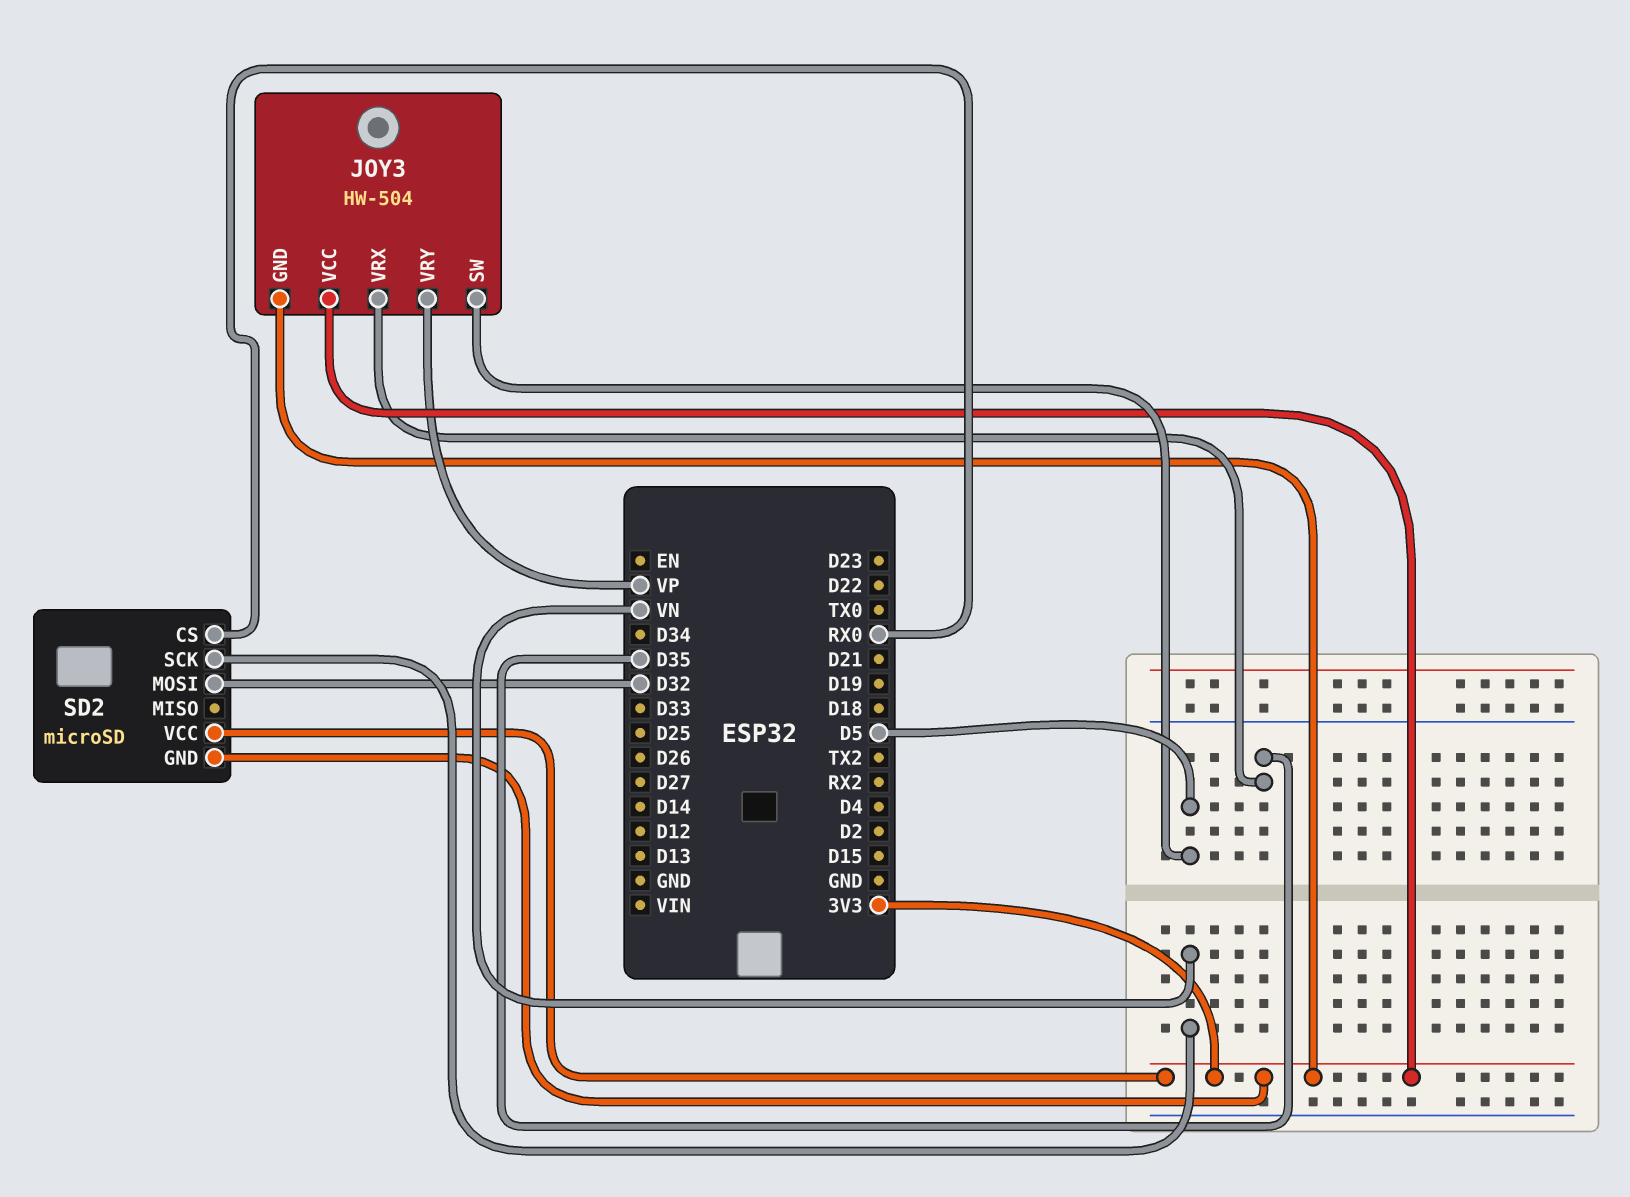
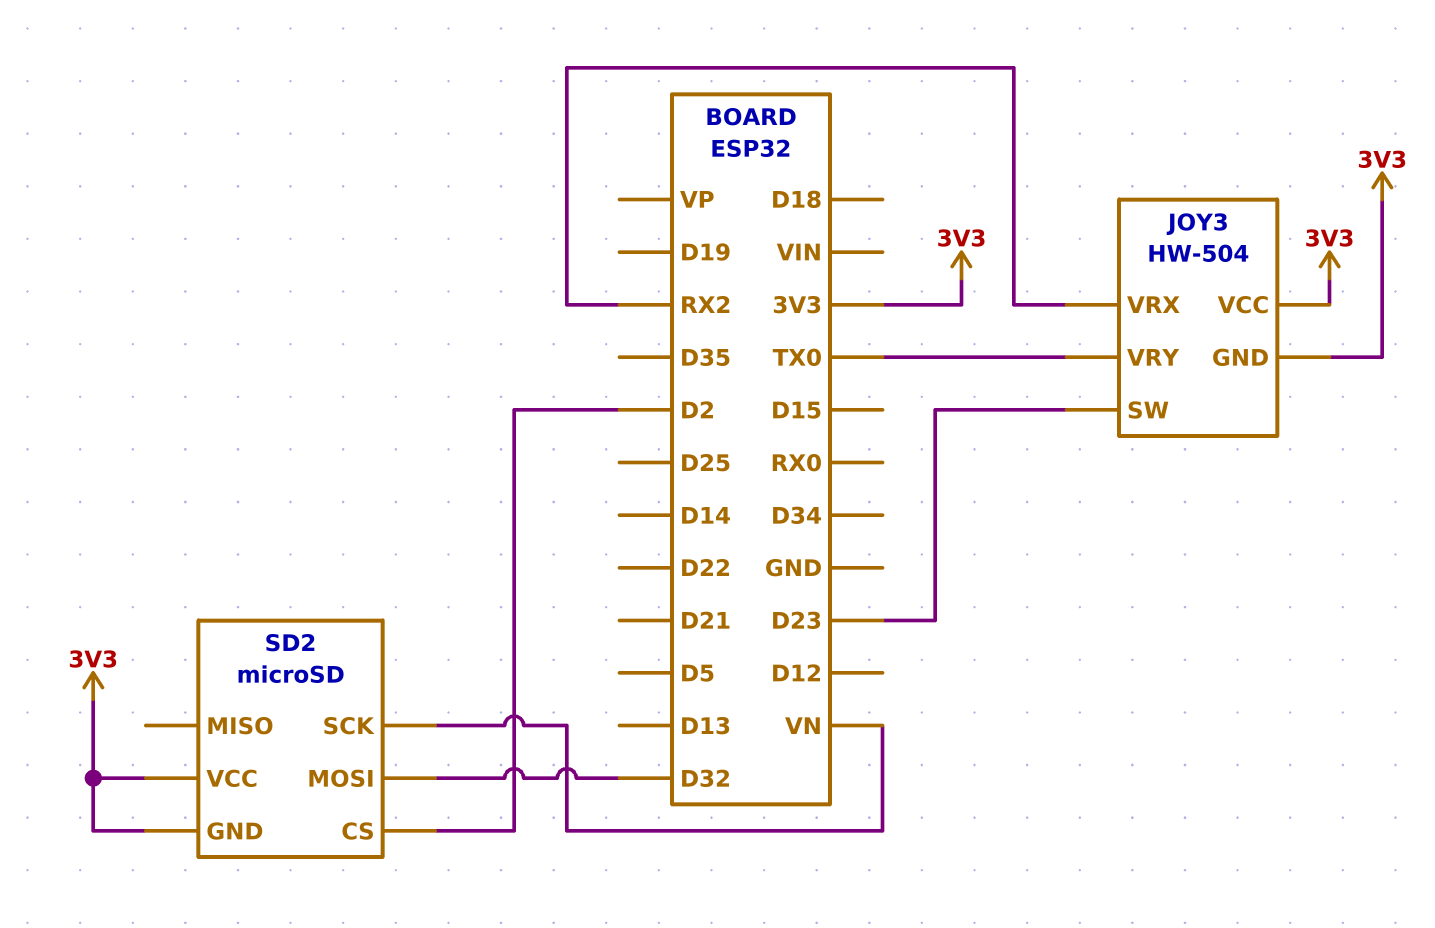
JOY3 pin SW: D5 -> D23
JOY3 pin VRX: D35 -> RX2
JOY3 pin VRY: VP -> TX0
SD2 pin CS: RX0 -> D2

